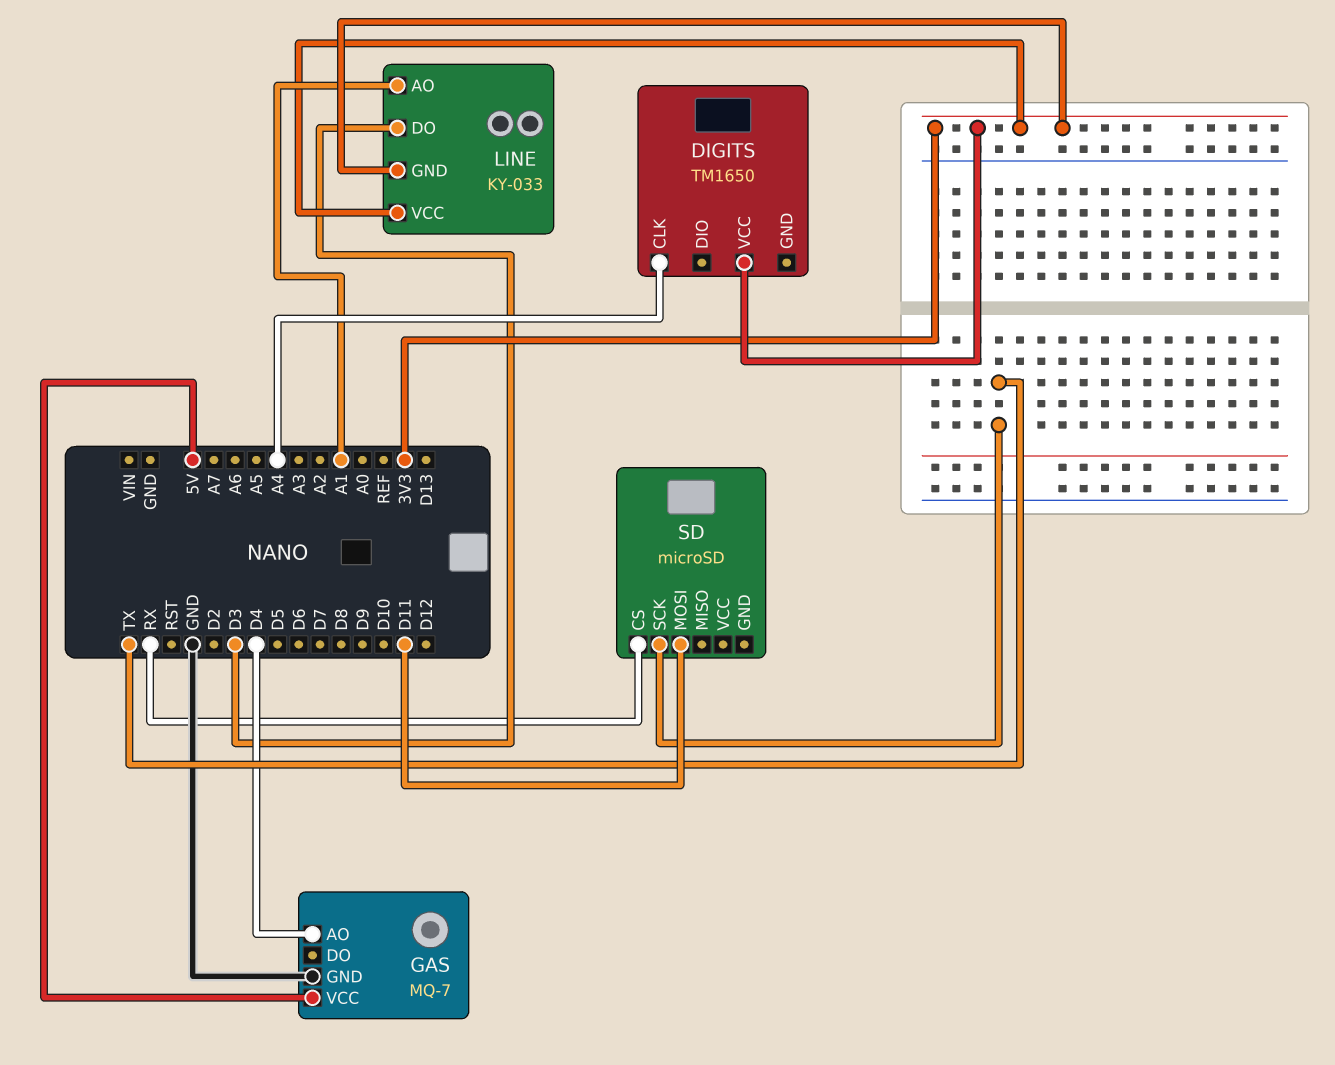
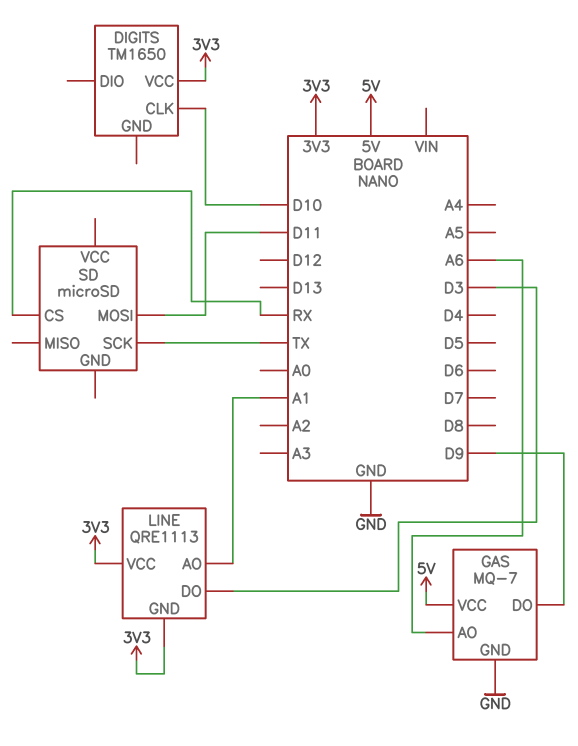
DIGITS pin CLK: A4 -> D10
GAS pin AO: D4 -> A6
GAS pin DO: none -> D9
LINE: KY-033 -> QRE1113

